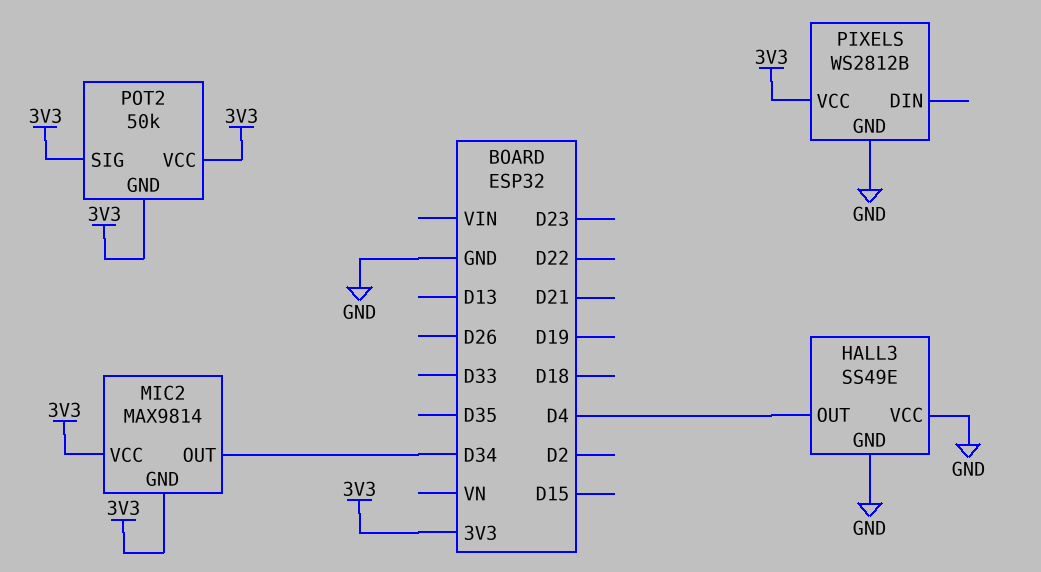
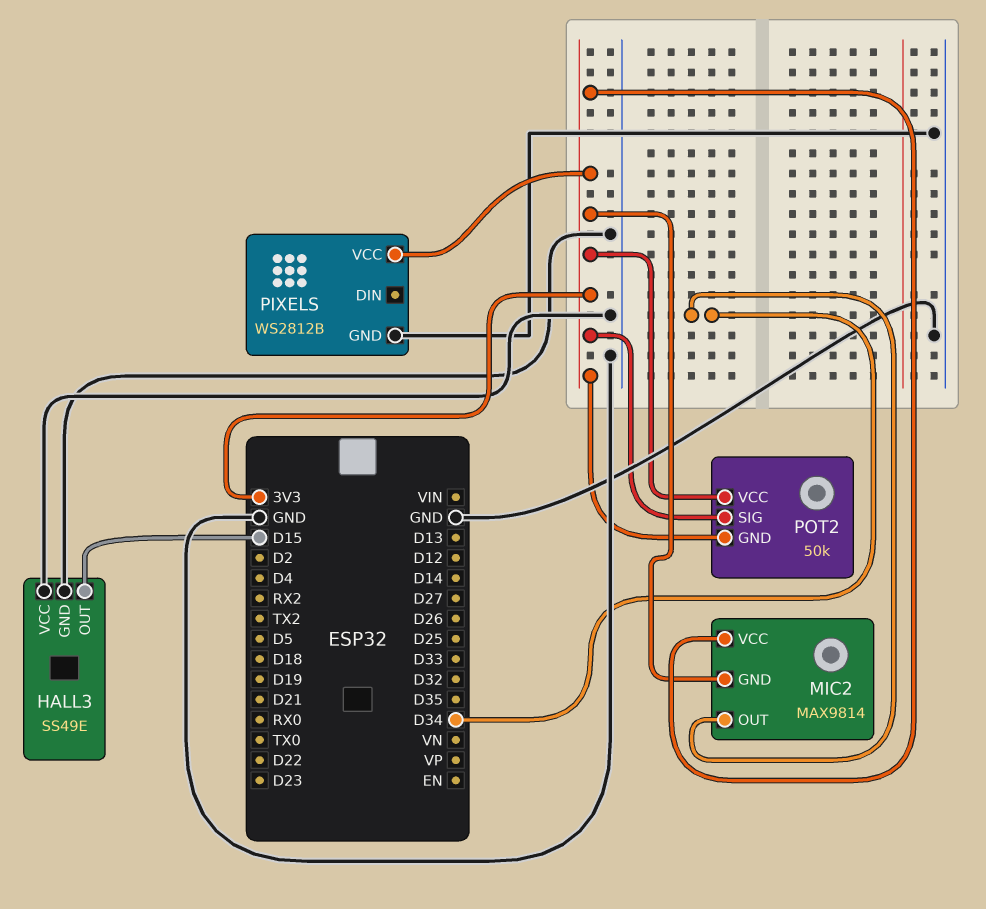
HALL3 pin OUT: D4 -> D15

